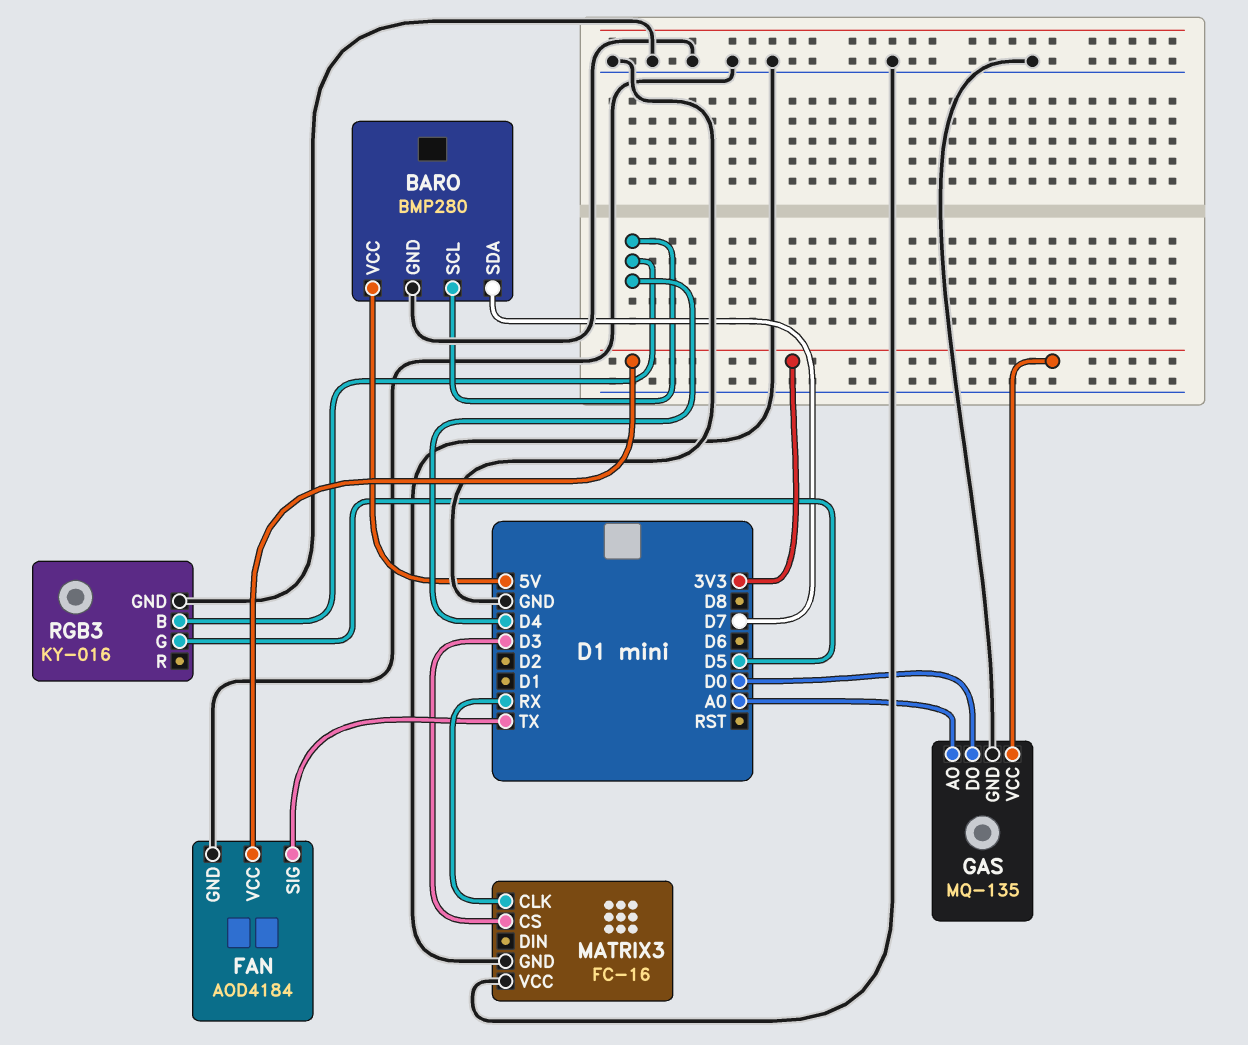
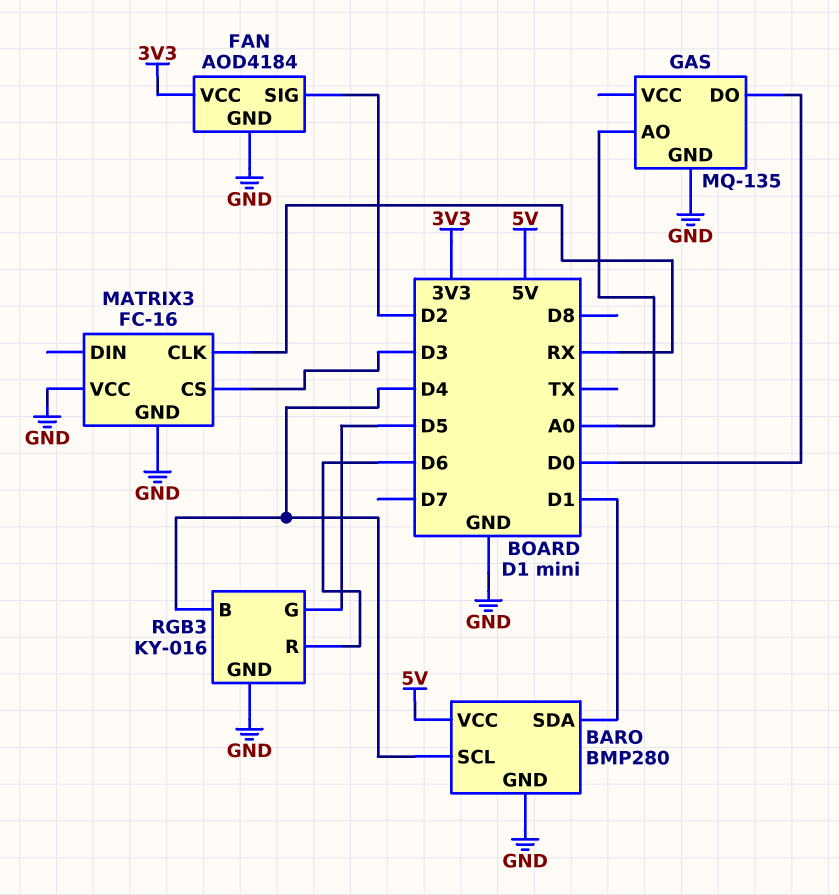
BARO pin SDA: D7 -> D1
FAN pin SIG: TX -> D2
GAS pin VCC: 3V3 -> none
RGB3 pin R: none -> D6

